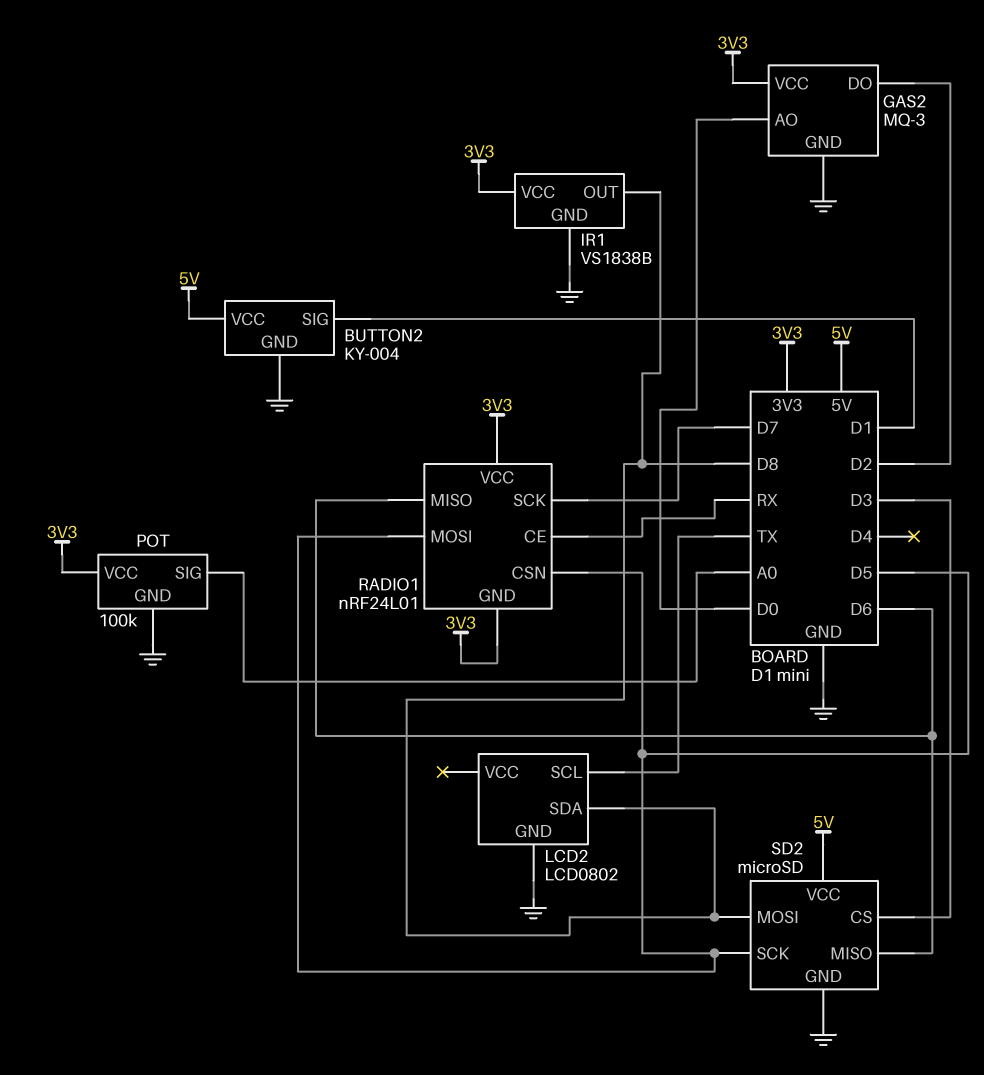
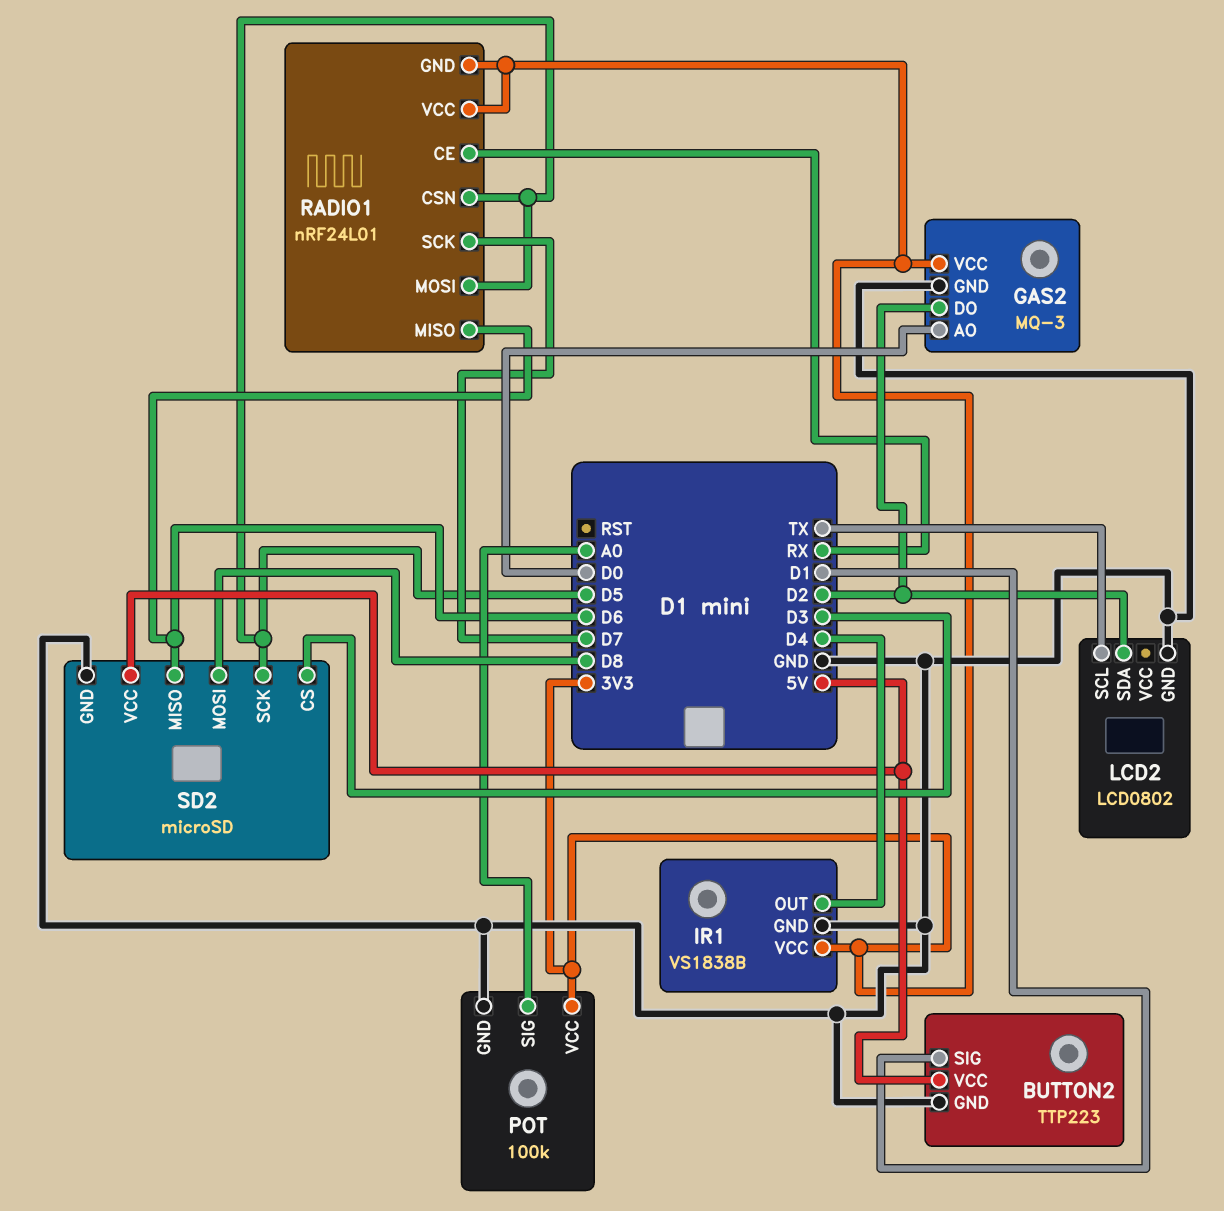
BUTTON2: KY-004 -> TTP223
IR1 pin OUT: D8 -> D4
LCD2 pin SDA: D8 -> D2

